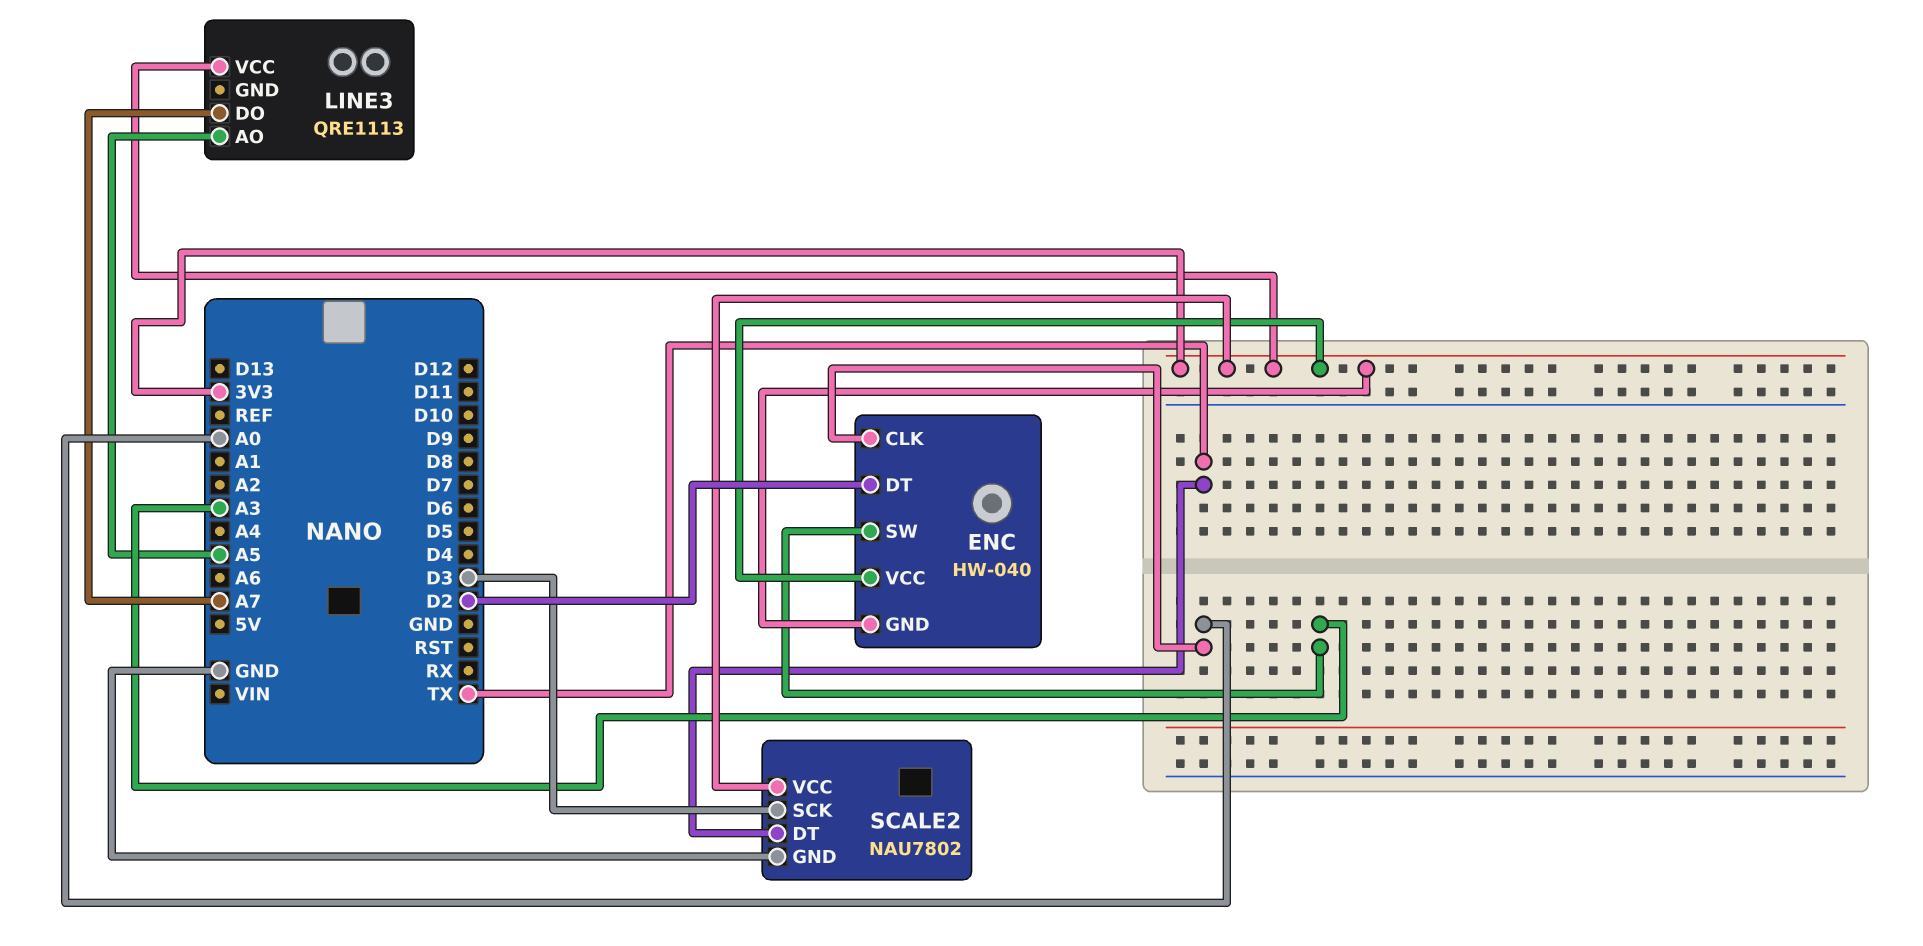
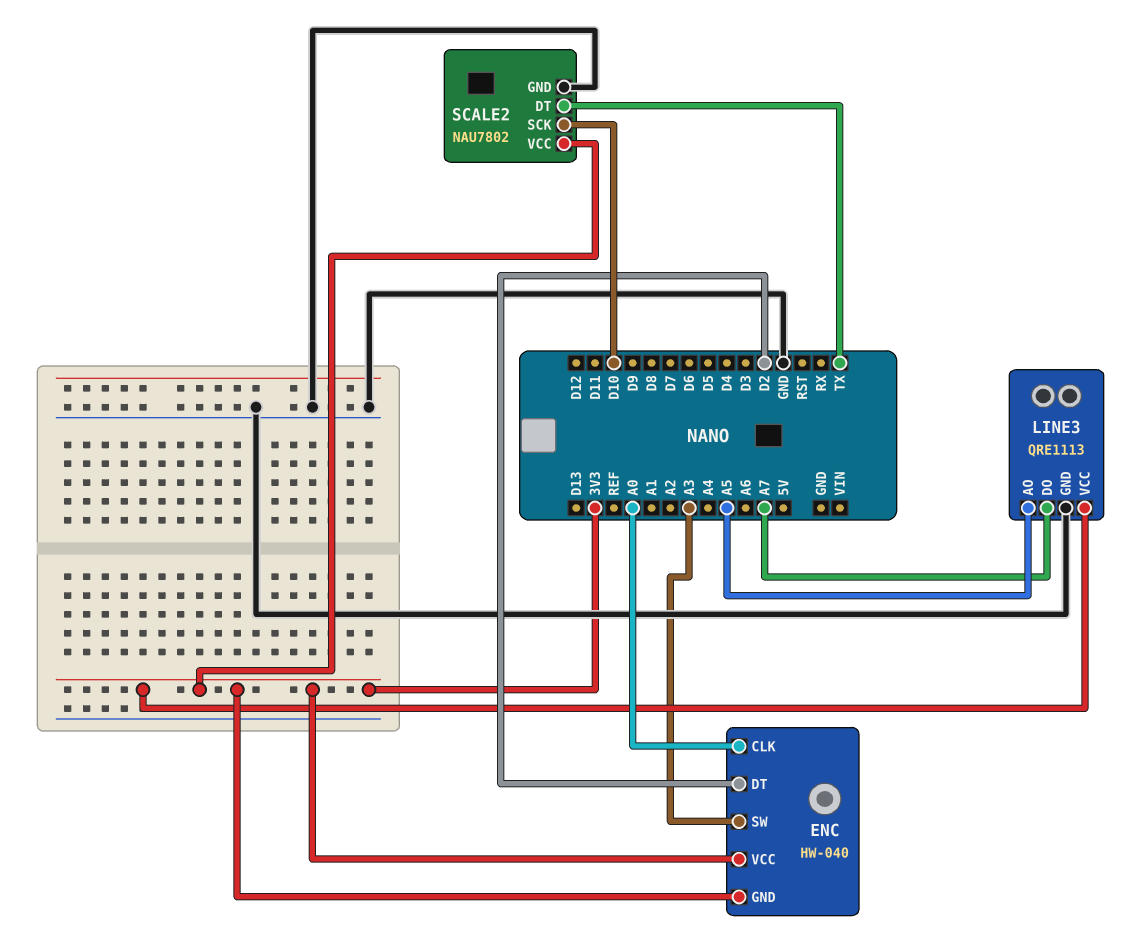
LINE3 pin GND: none -> GND
SCALE2 pin SCK: D3 -> D10

